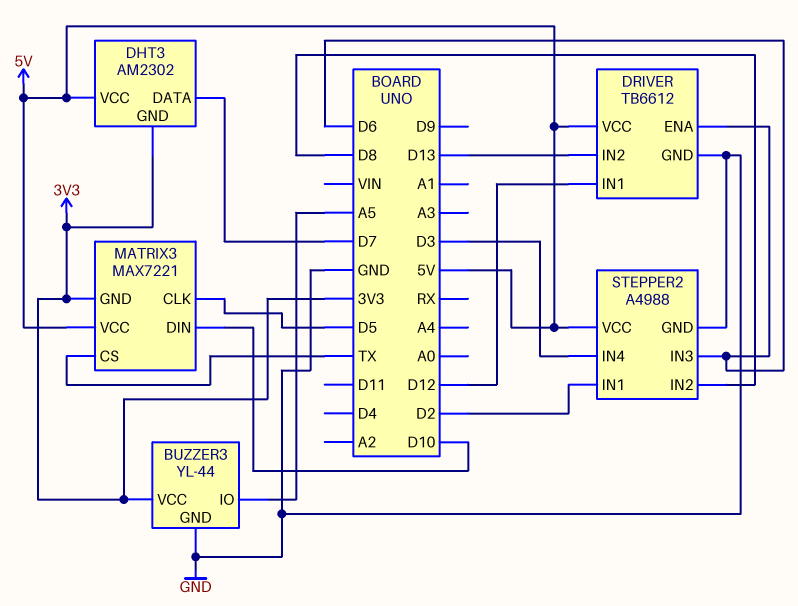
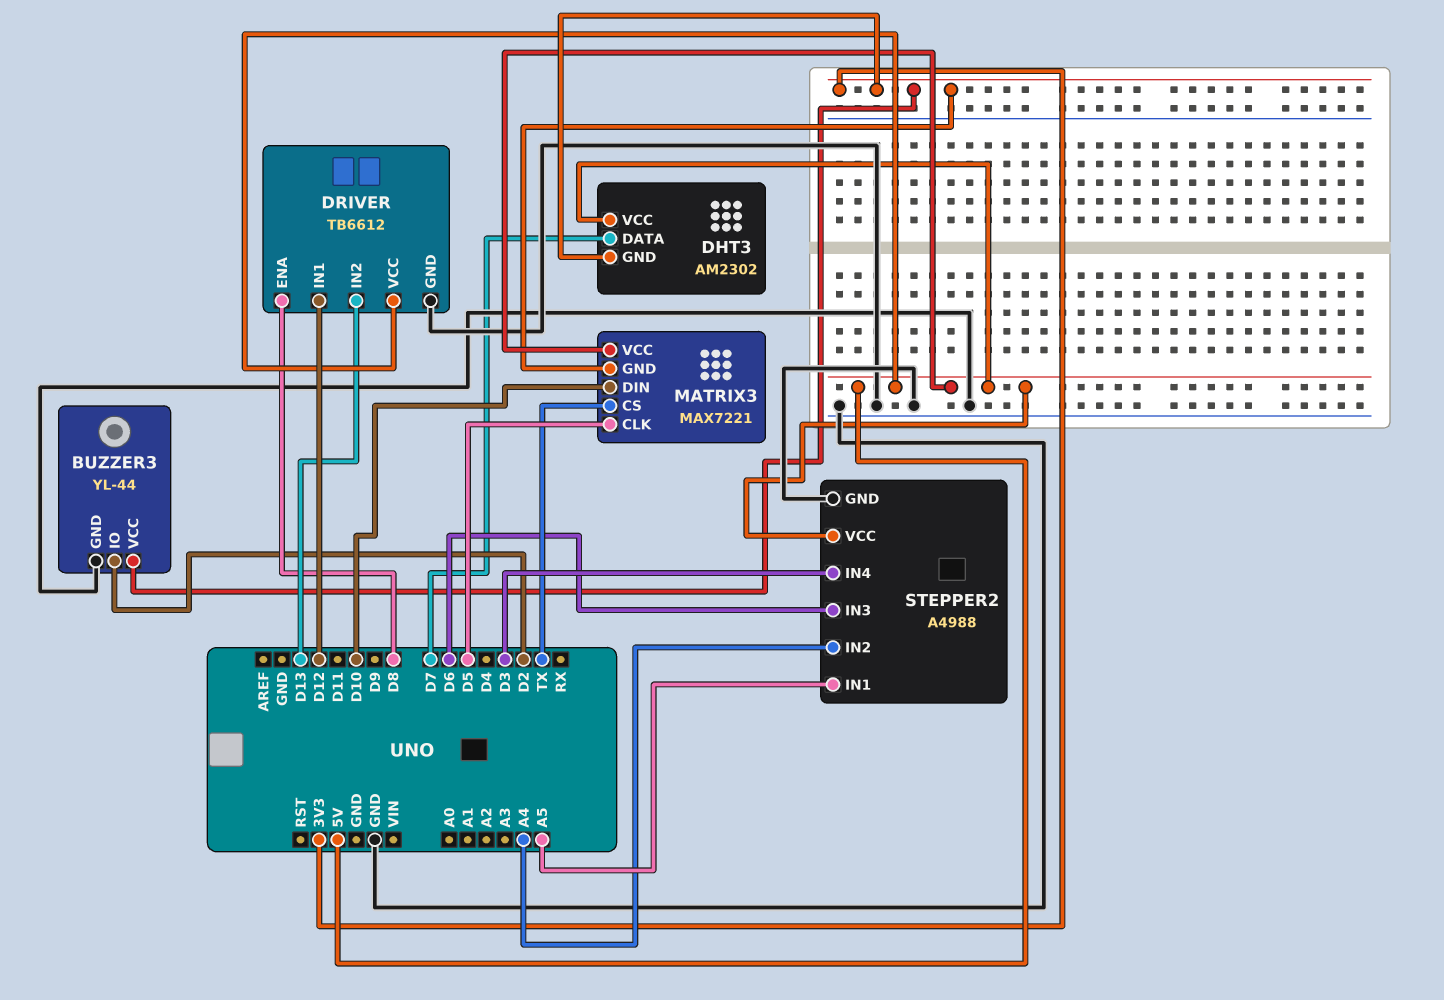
BUZZER3 pin IO: A5 -> D2
DRIVER pin ENA: D6 -> D8
STEPPER2 pin IN1: D2 -> A5
STEPPER2 pin IN2: D8 -> A4

